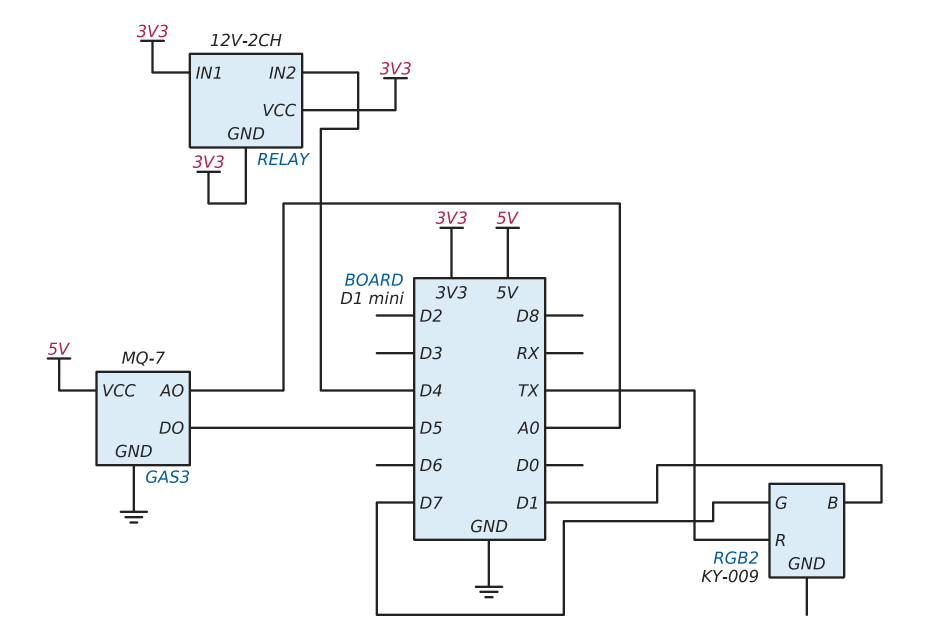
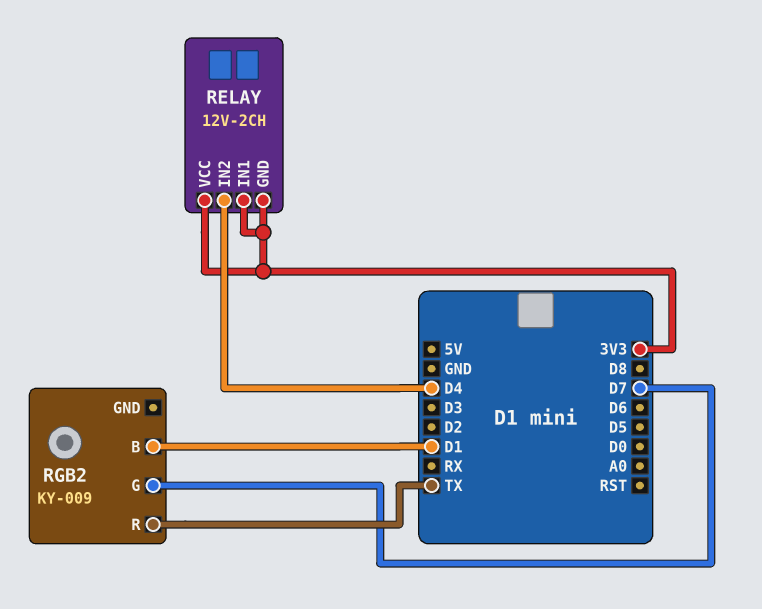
GAS3: MQ-7 -> none
GAS3 pin AO: A0 -> none
GAS3 pin DO: D5 -> none
GAS3 pin GND: GND -> none
GAS3 pin VCC: 5V -> none

